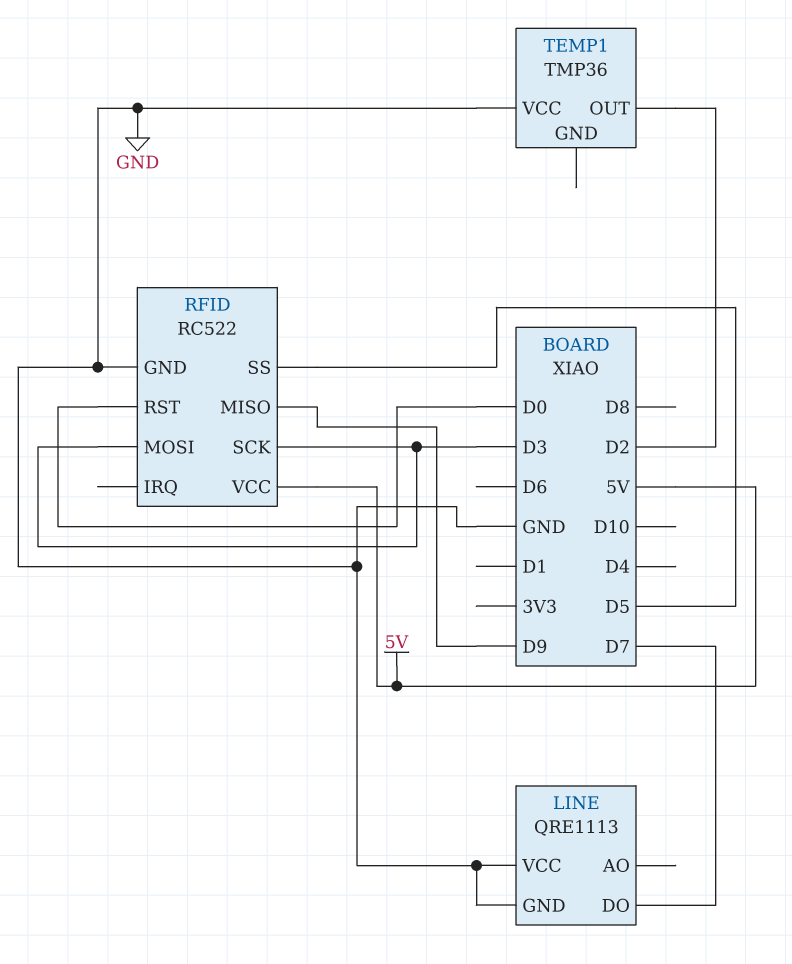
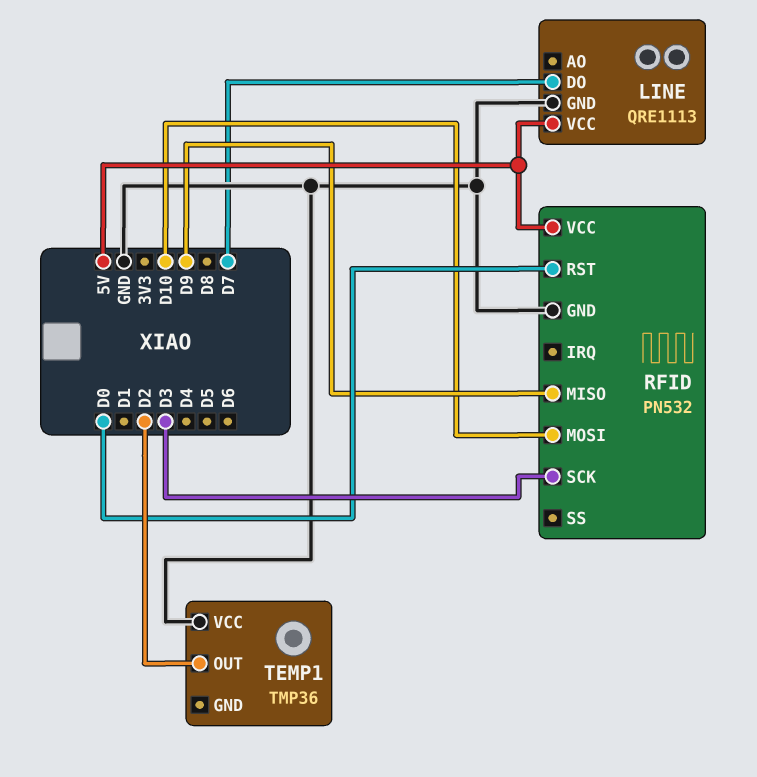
LINE pin VCC: GND -> 5V
RFID: RC522 -> PN532
RFID pin MOSI: D3 -> D10
RFID pin SS: D5 -> none

